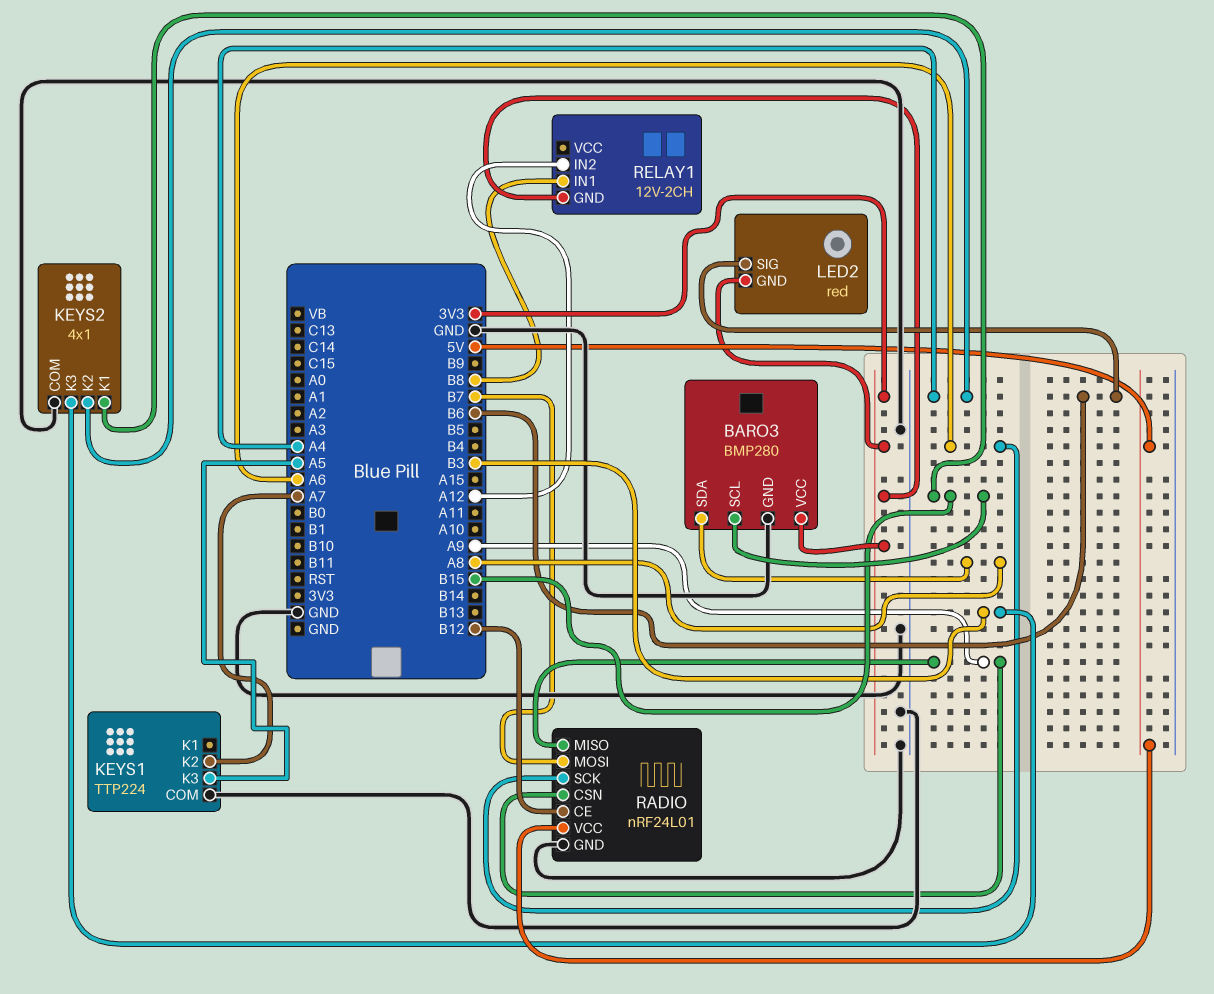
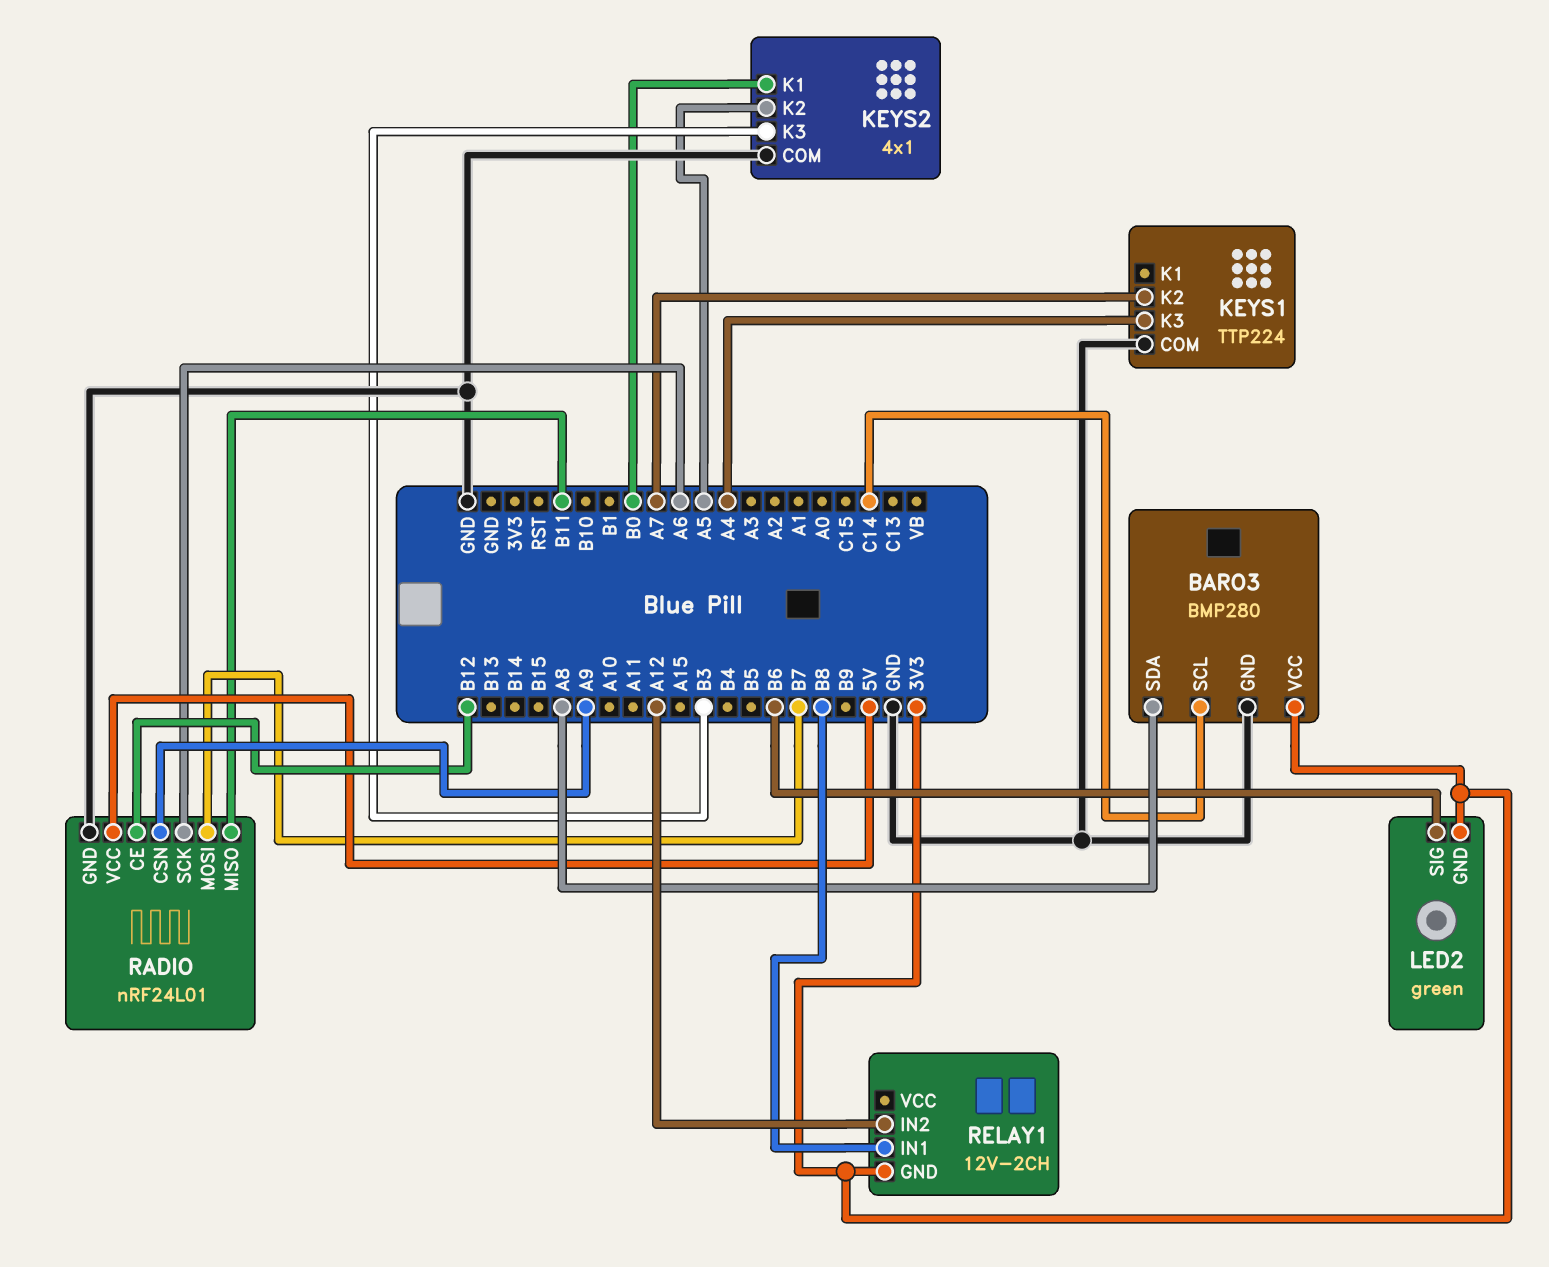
BARO3 pin SCL: B15 -> C14
KEYS1 pin K3: A5 -> A4
KEYS2 pin K1: B15 -> B0
KEYS2 pin K2: A4 -> A5
LED2: red -> green
RADIO pin MISO: A9 -> B11

